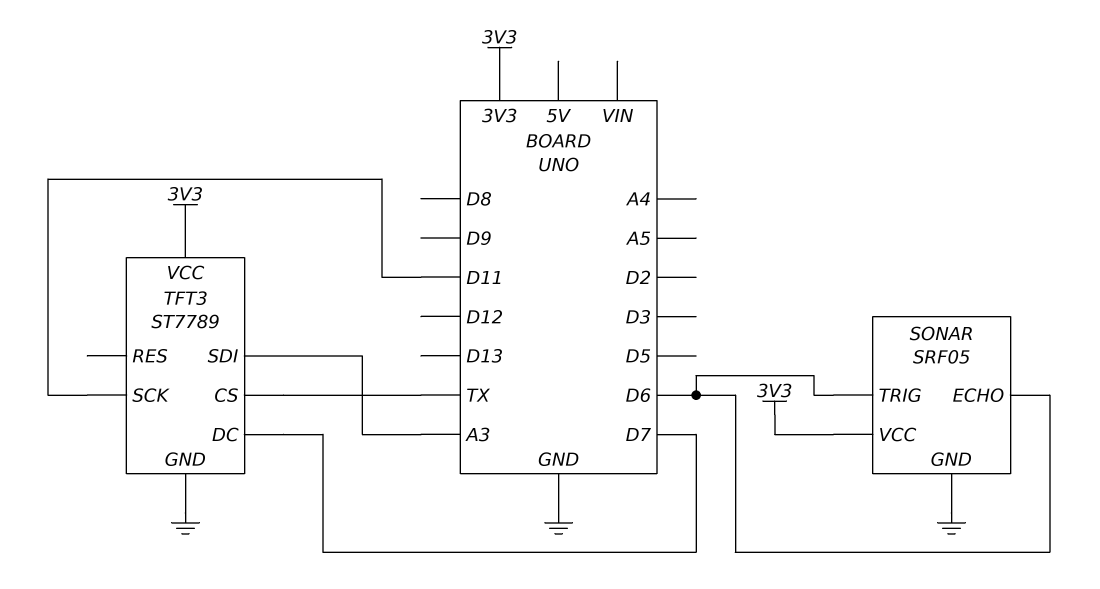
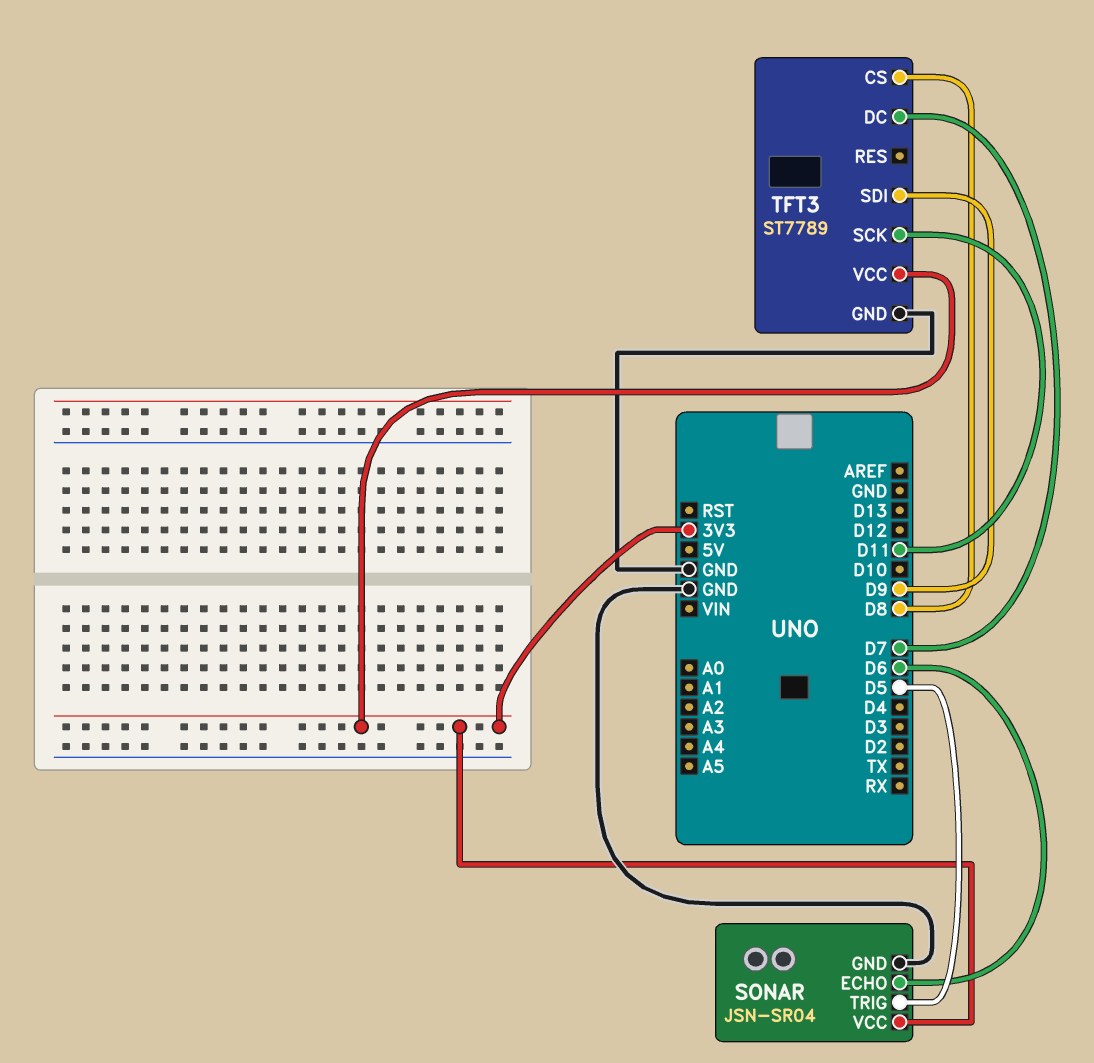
SONAR: SRF05 -> JSN-SR04
SONAR pin TRIG: D6 -> D5
TFT3 pin CS: TX -> D8
TFT3 pin SDI: A3 -> D9

